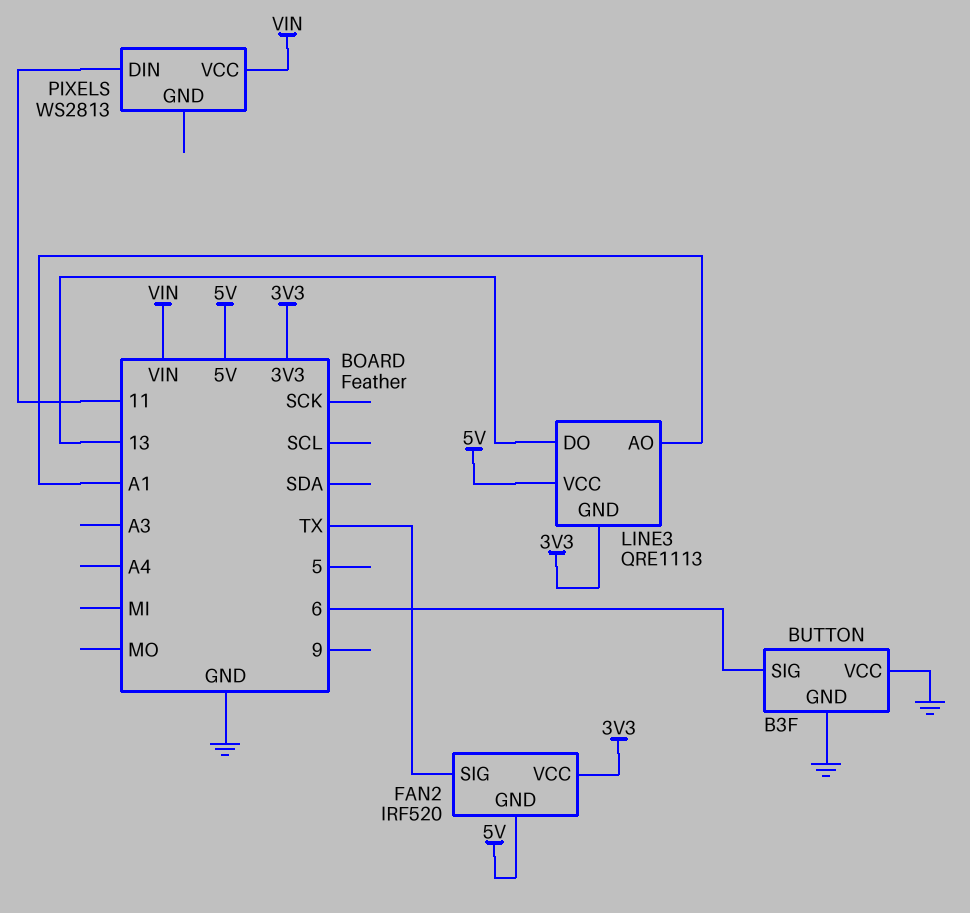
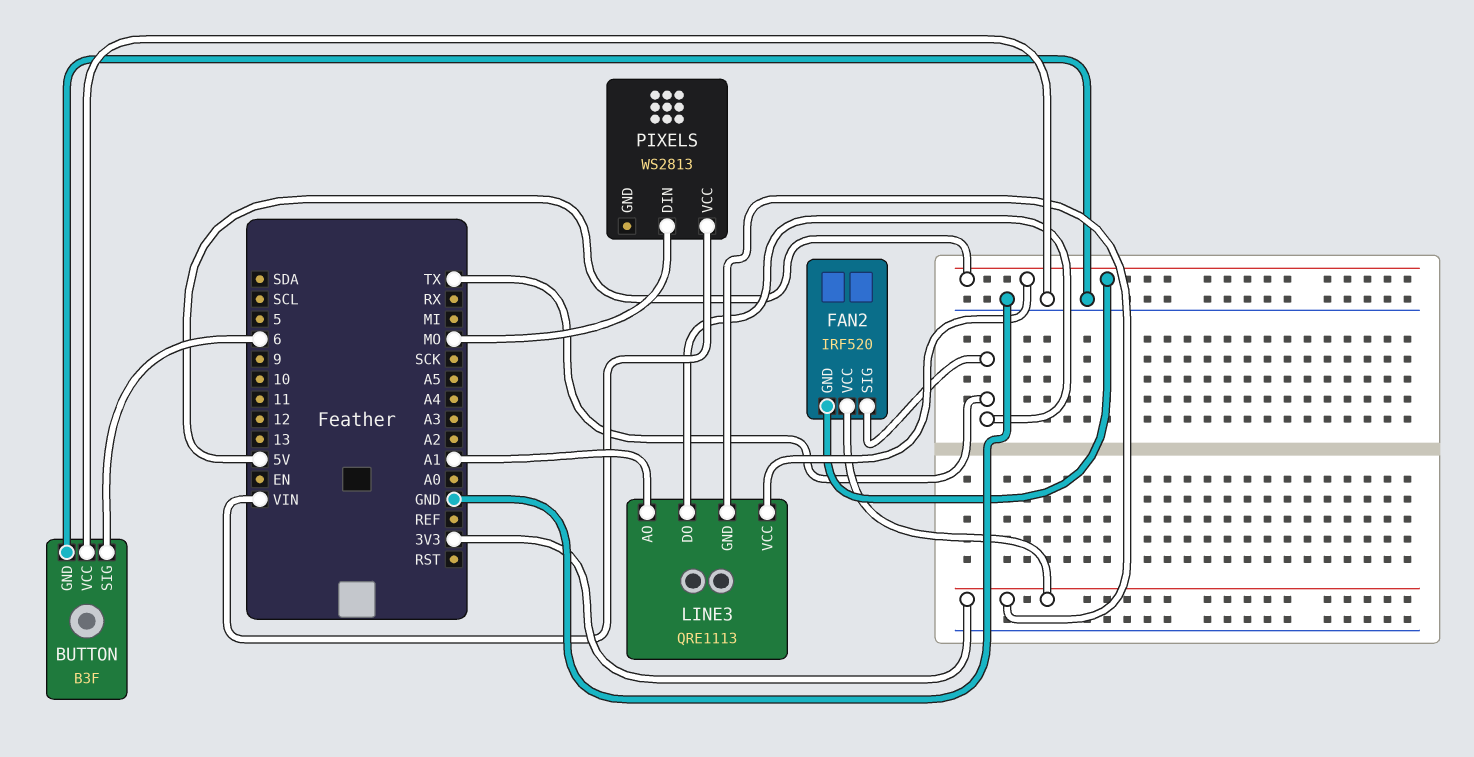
LINE3 pin DO: 13 -> TX
PIXELS pin DIN: 11 -> MO

